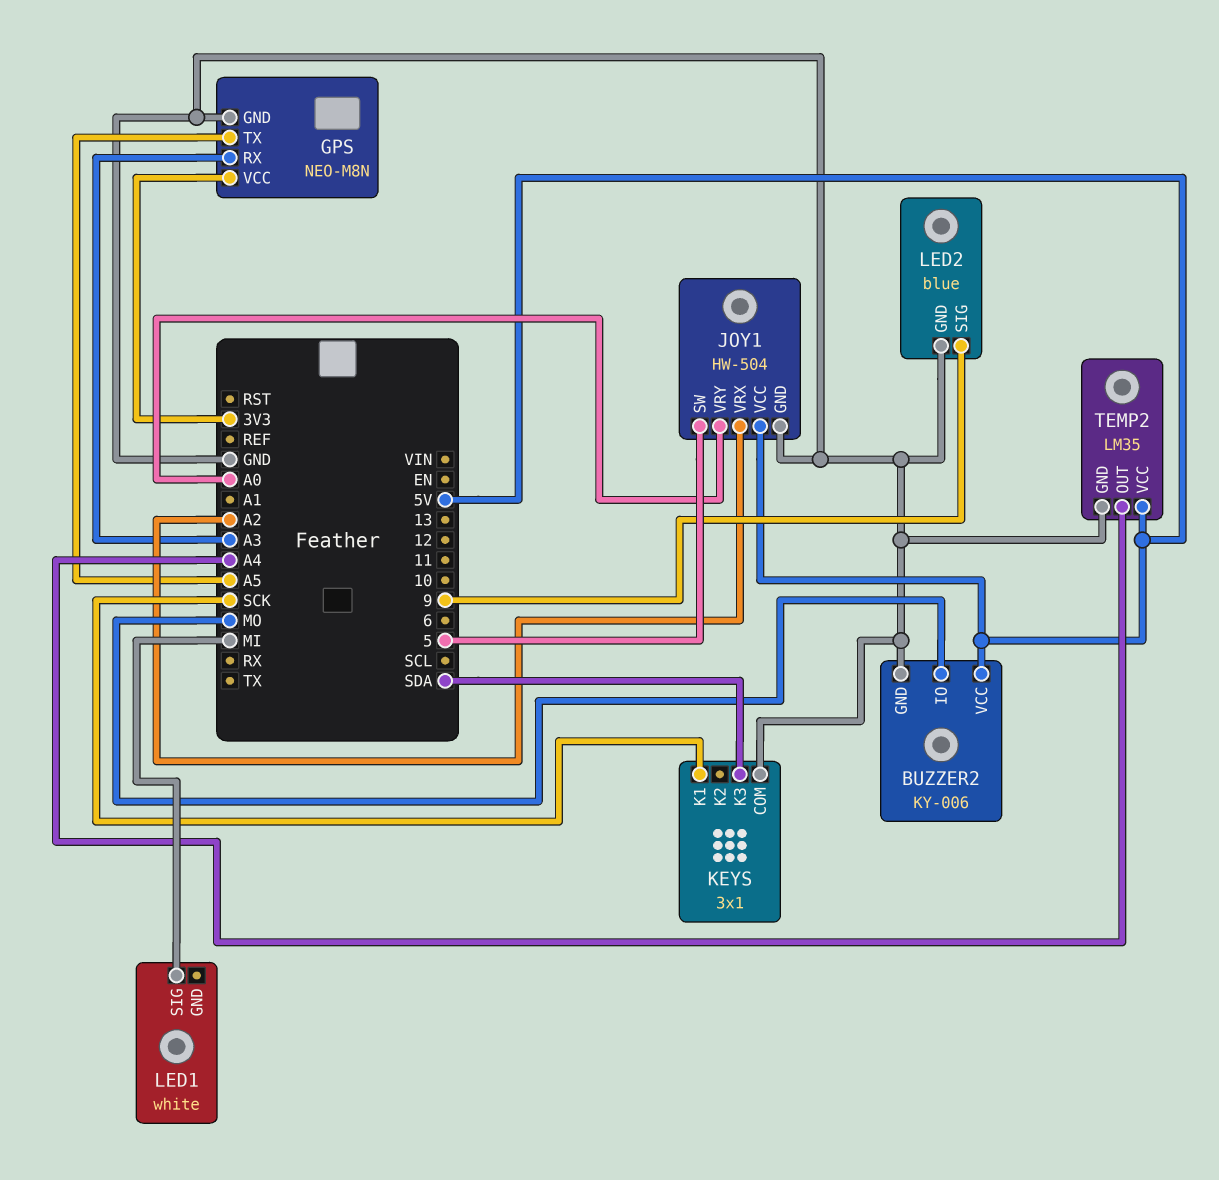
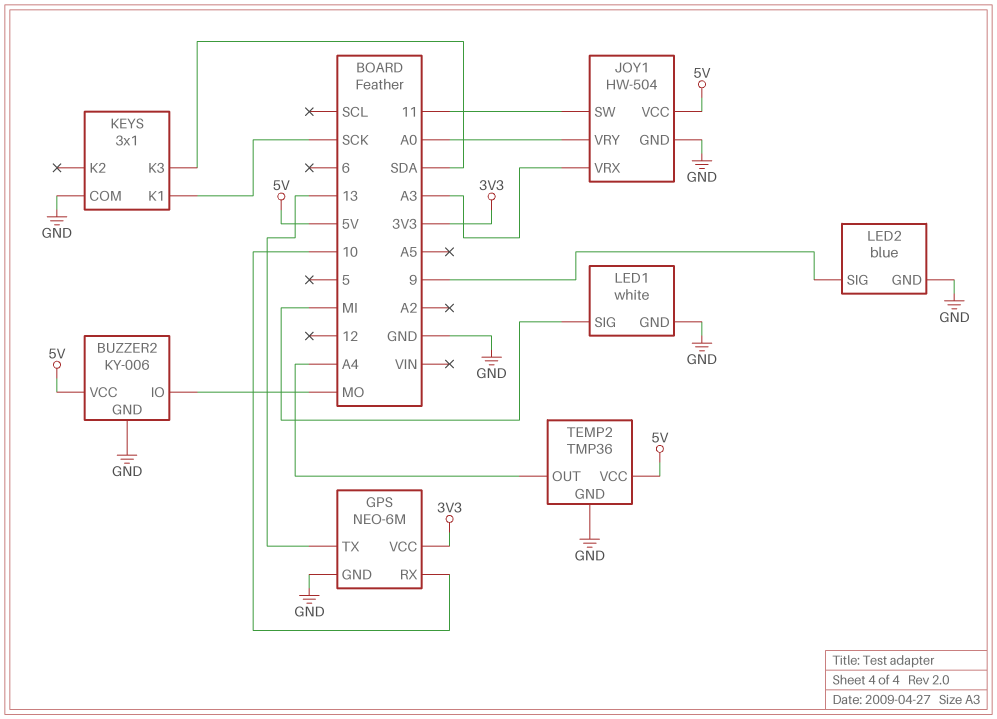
GPS: NEO-M8N -> NEO-6M
GPS pin RX: A3 -> 10
GPS pin TX: A5 -> 13
JOY1 pin SW: 5 -> 11
JOY1 pin VRX: A2 -> A3
LED1 pin GND: none -> GND
TEMP2: LM35 -> TMP36

